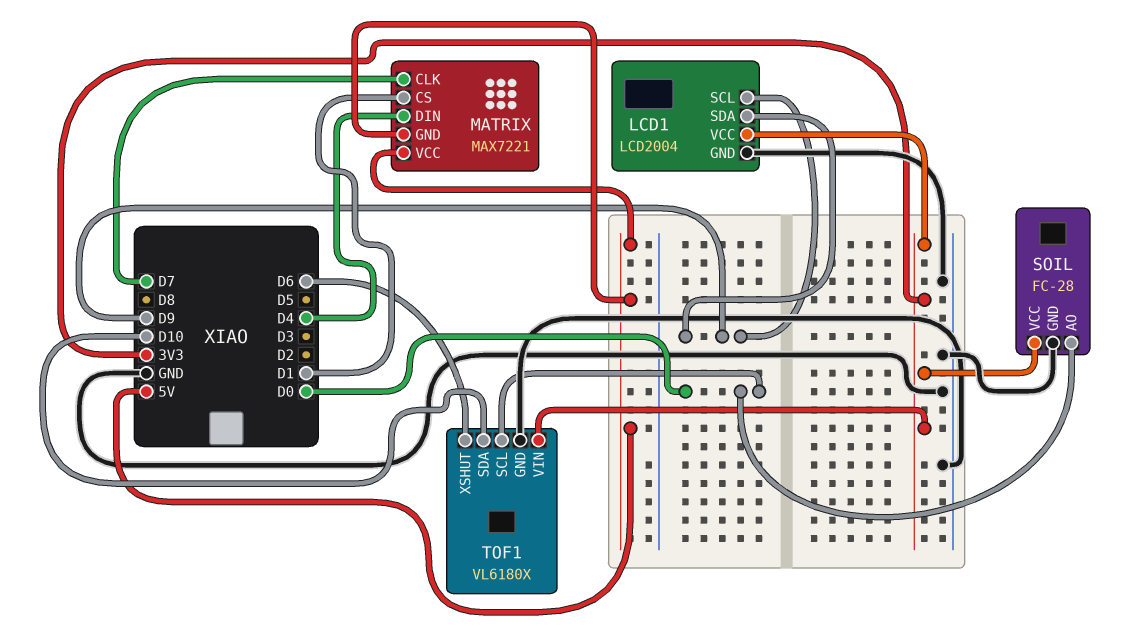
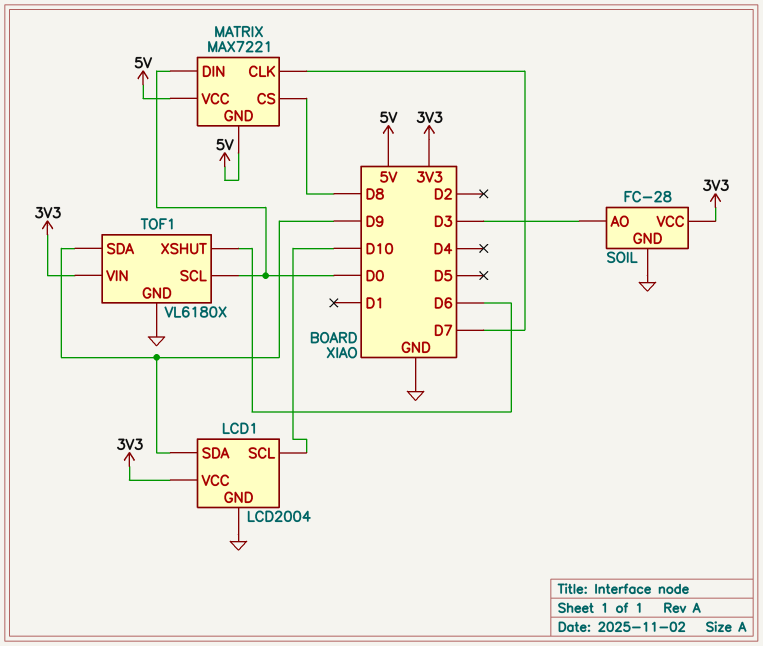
LCD1 pin SCL: D9 -> D10
MATRIX pin CS: D1 -> D8
MATRIX pin DIN: D4 -> D0
SOIL pin AO: D0 -> D3
TOF1 pin SDA: D10 -> D9

